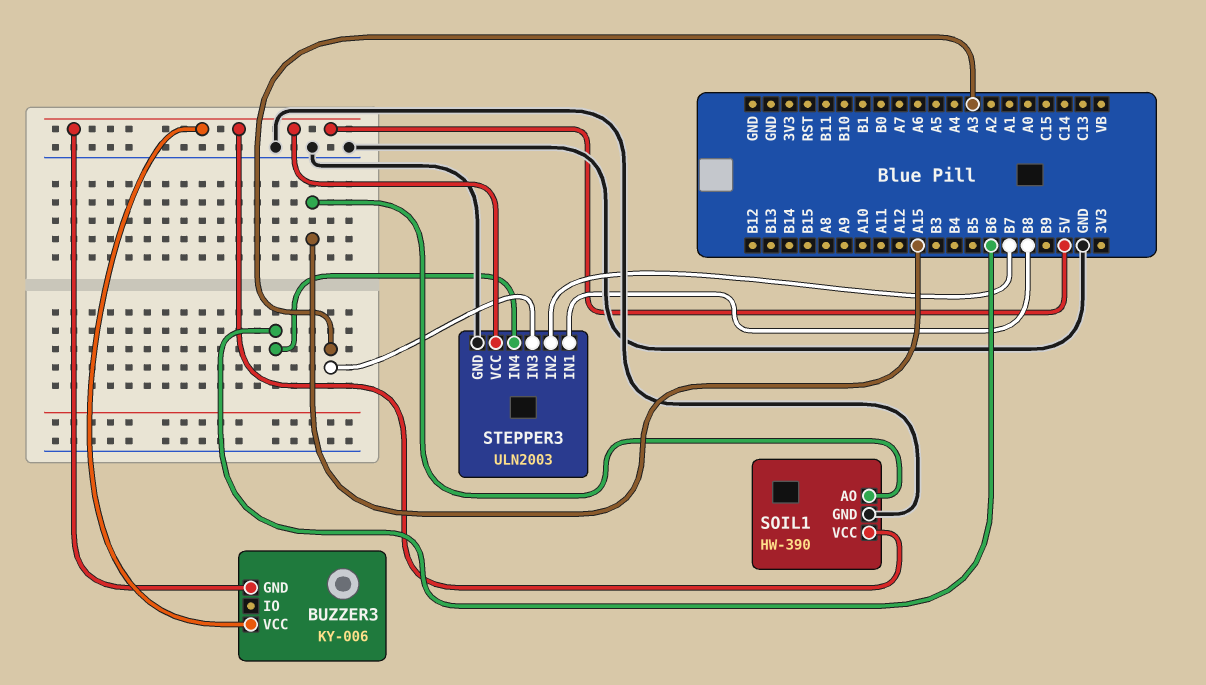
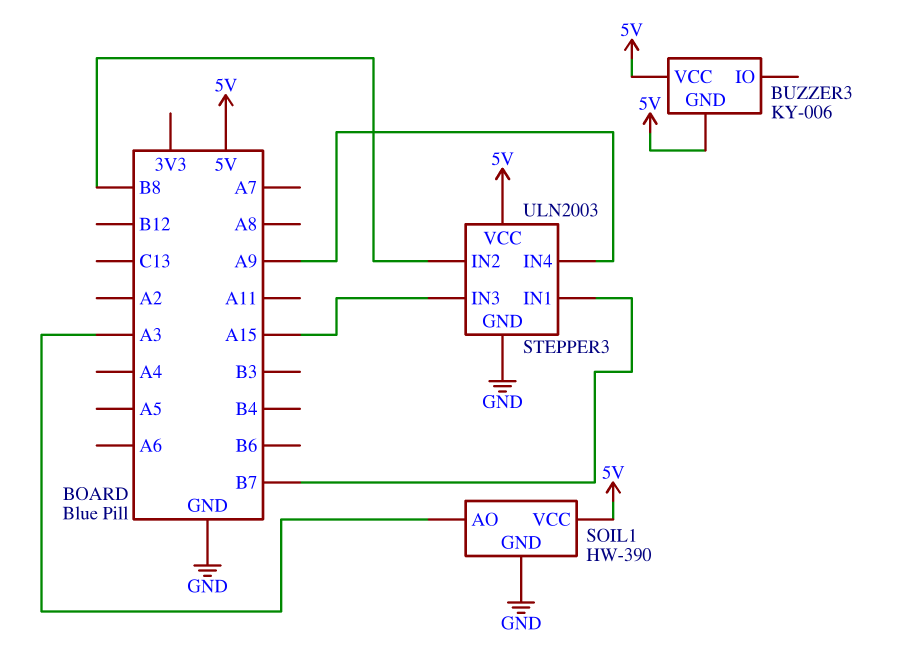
SOIL1 pin AO: A15 -> A3
STEPPER3 pin IN1: B8 -> B7
STEPPER3 pin IN2: B7 -> B8
STEPPER3 pin IN3: A3 -> A15
STEPPER3 pin IN4: B6 -> A9

